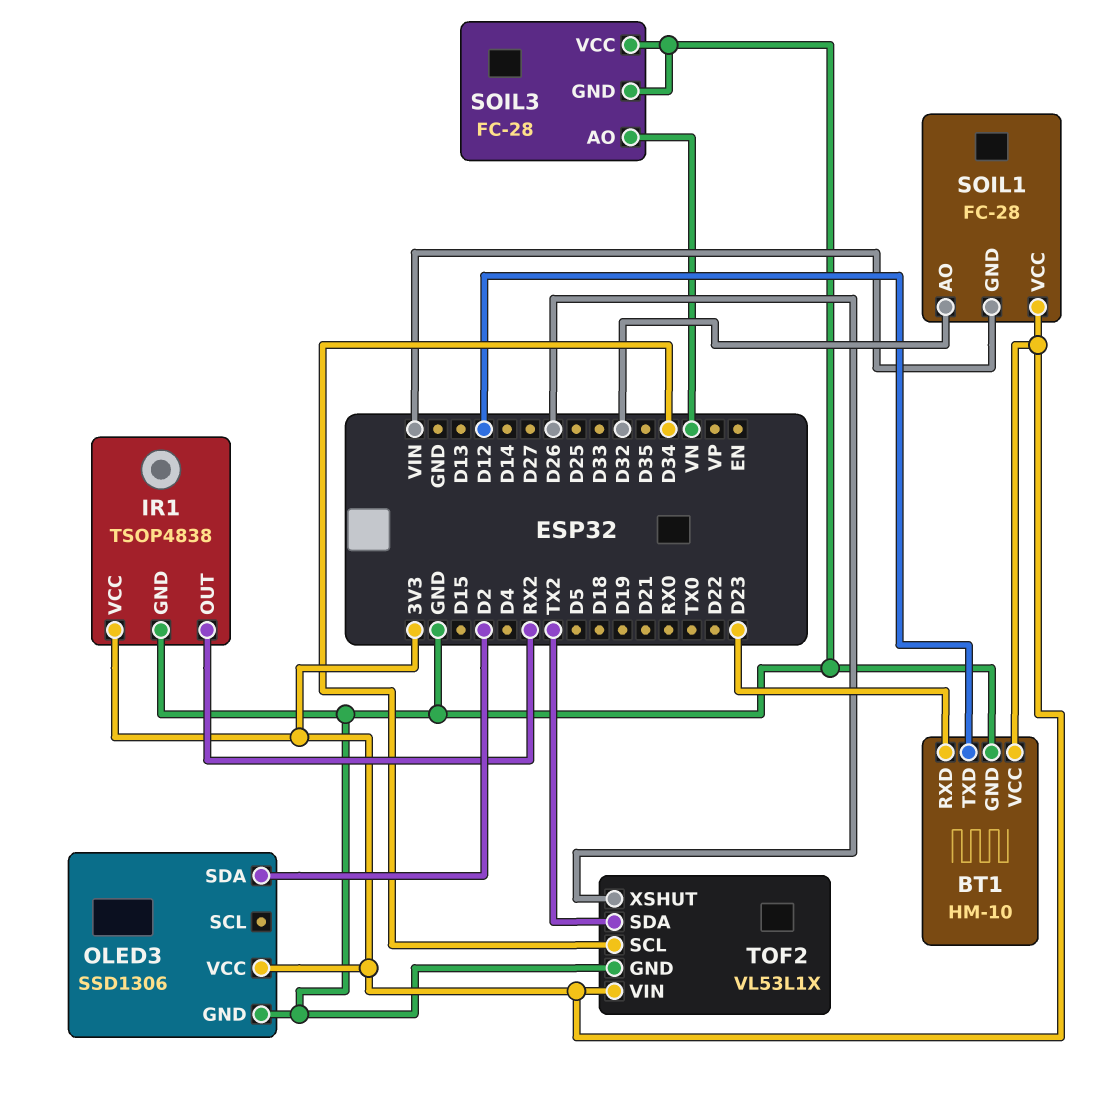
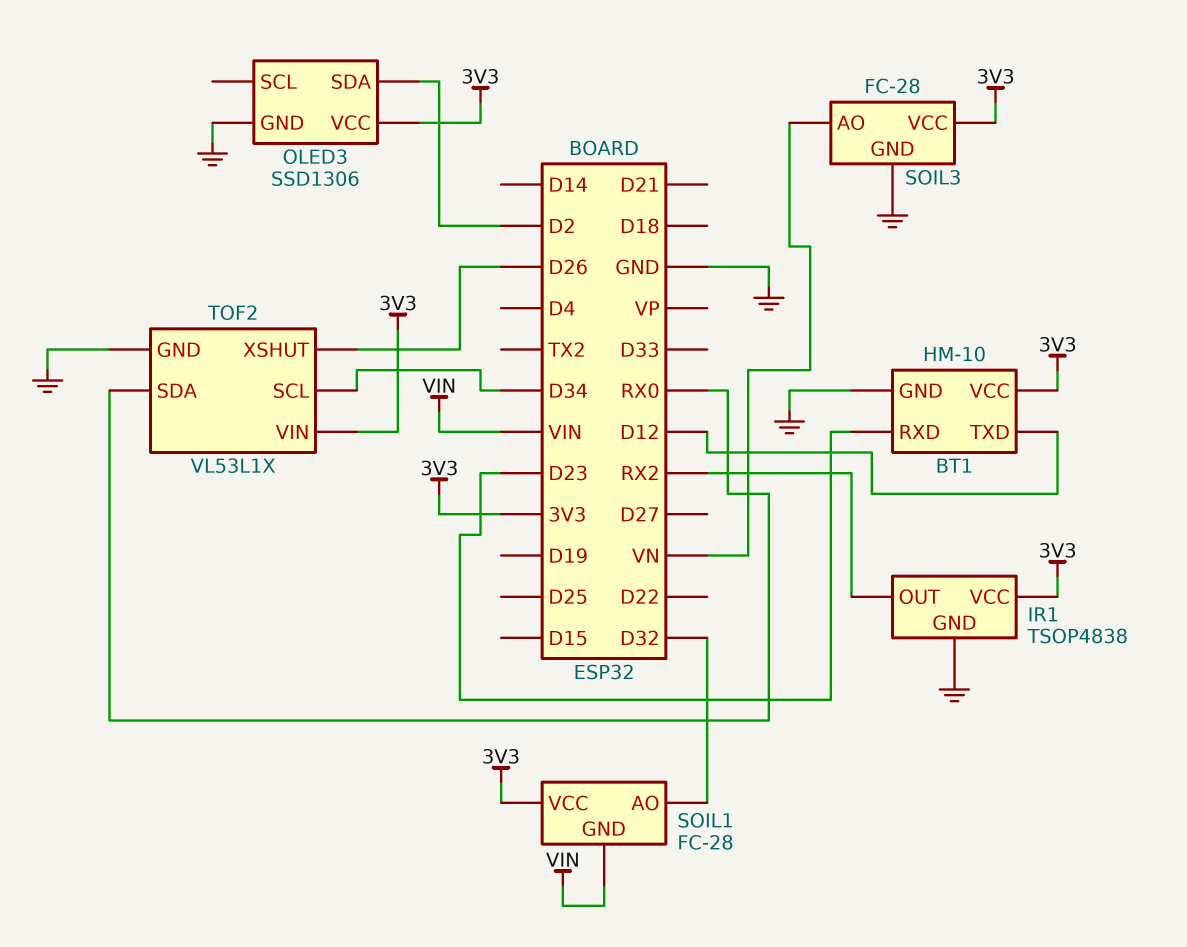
SOIL3 pin VCC: GND -> 3V3
TOF2 pin SDA: TX2 -> RX0

